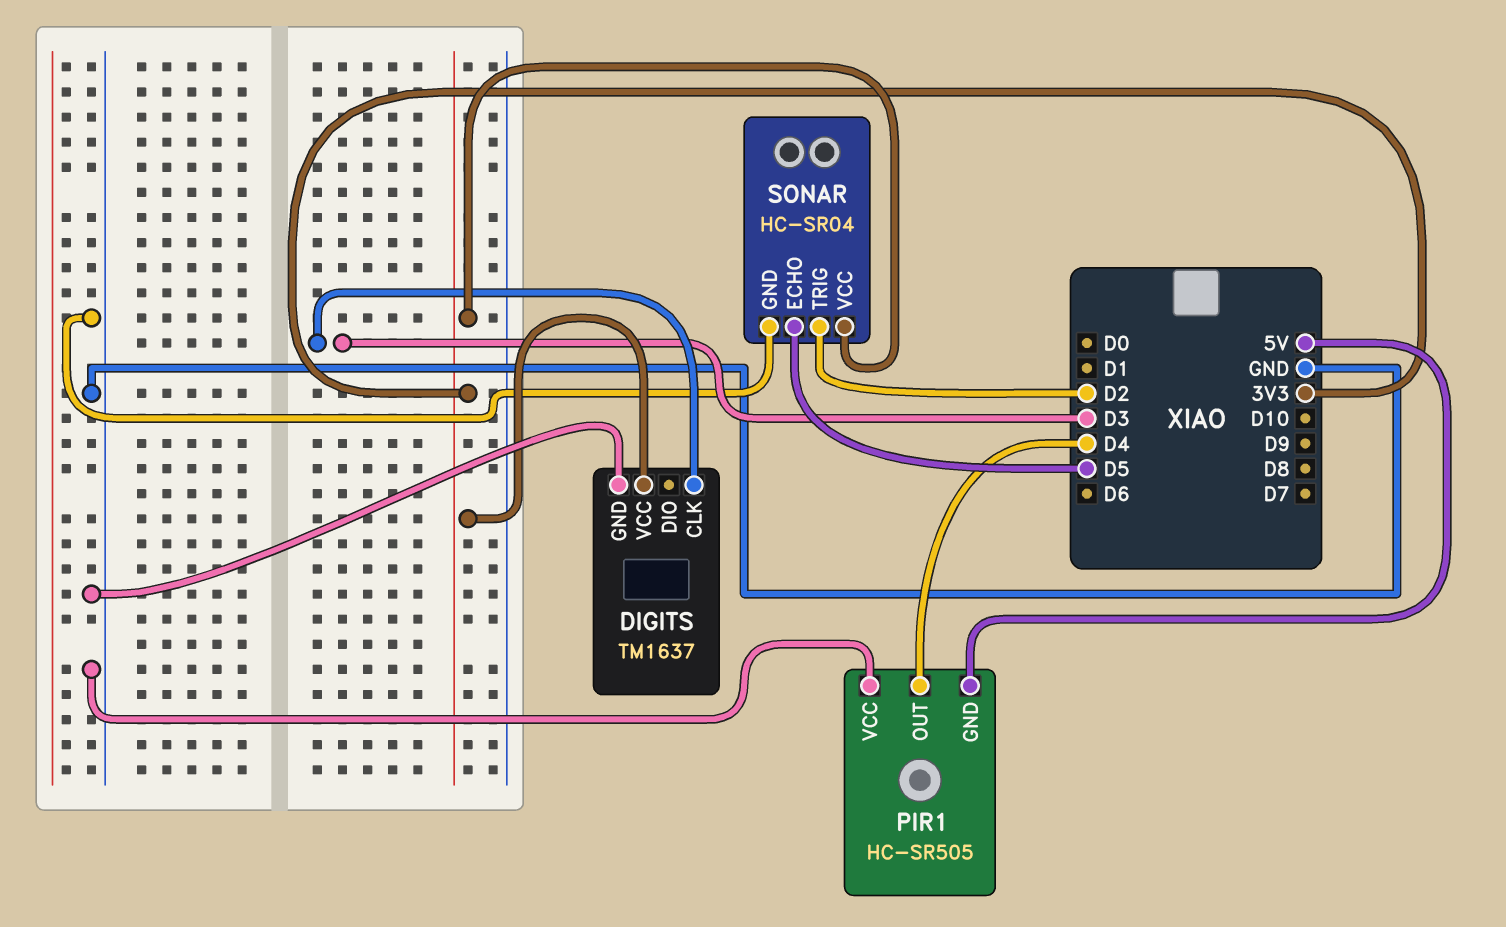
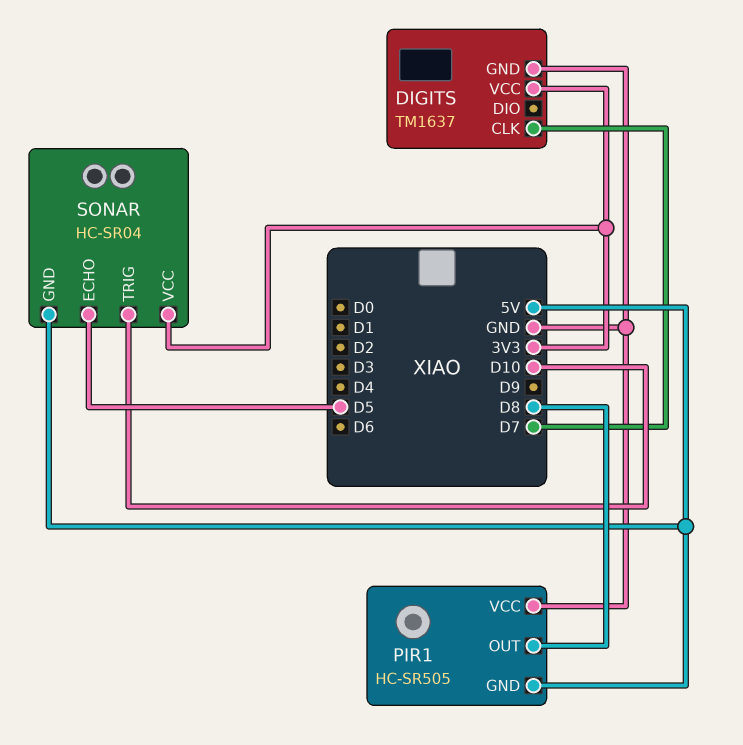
DIGITS pin CLK: D3 -> D7
PIR1 pin OUT: D4 -> D8
SONAR pin GND: GND -> 5V
SONAR pin TRIG: D2 -> D10

